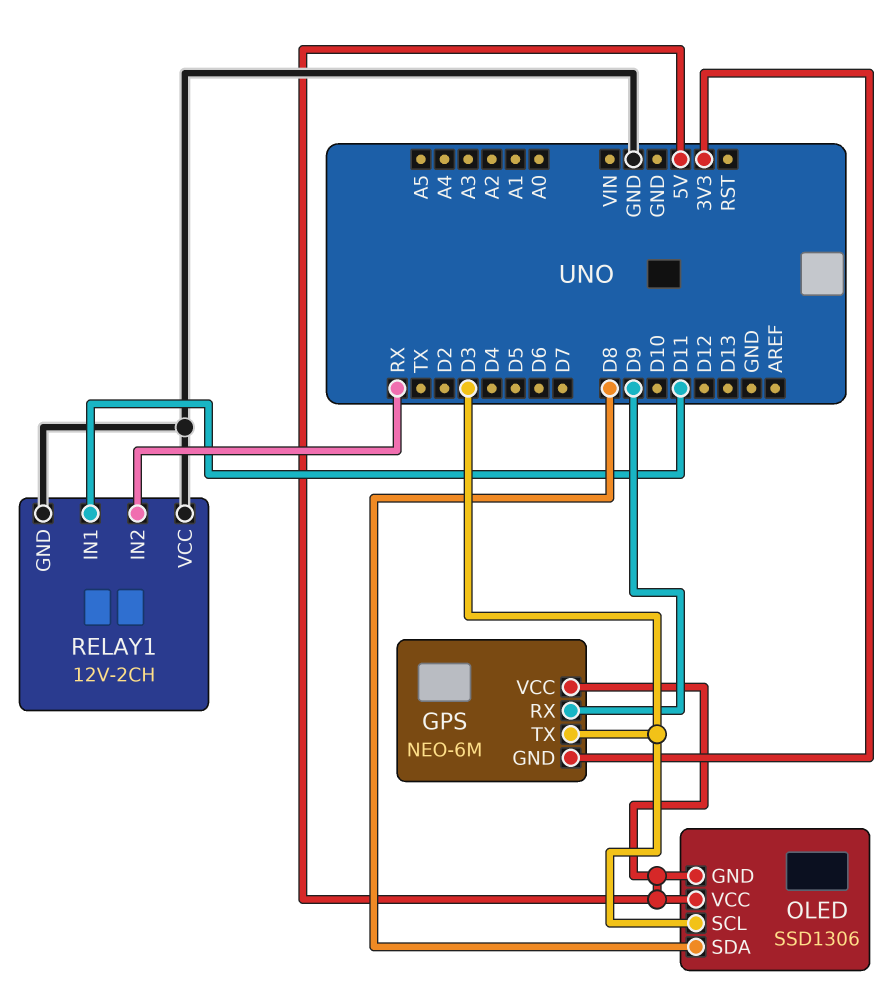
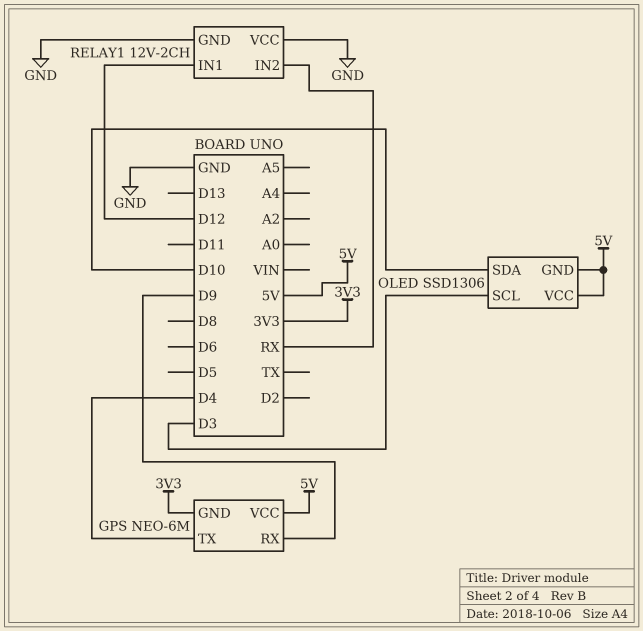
GPS pin TX: D3 -> D4
OLED pin SDA: D8 -> D10
RELAY1 pin IN1: D11 -> D12

